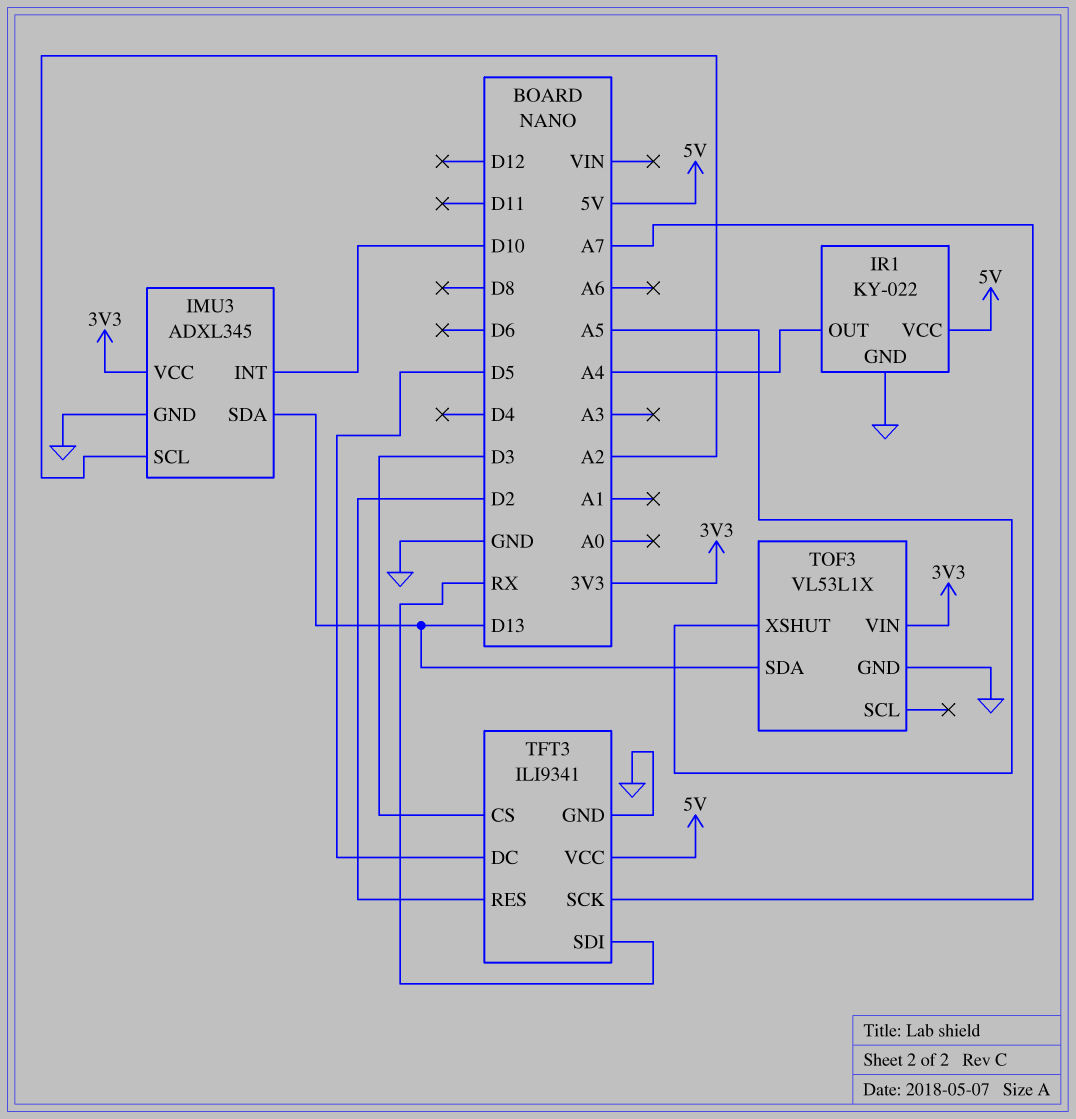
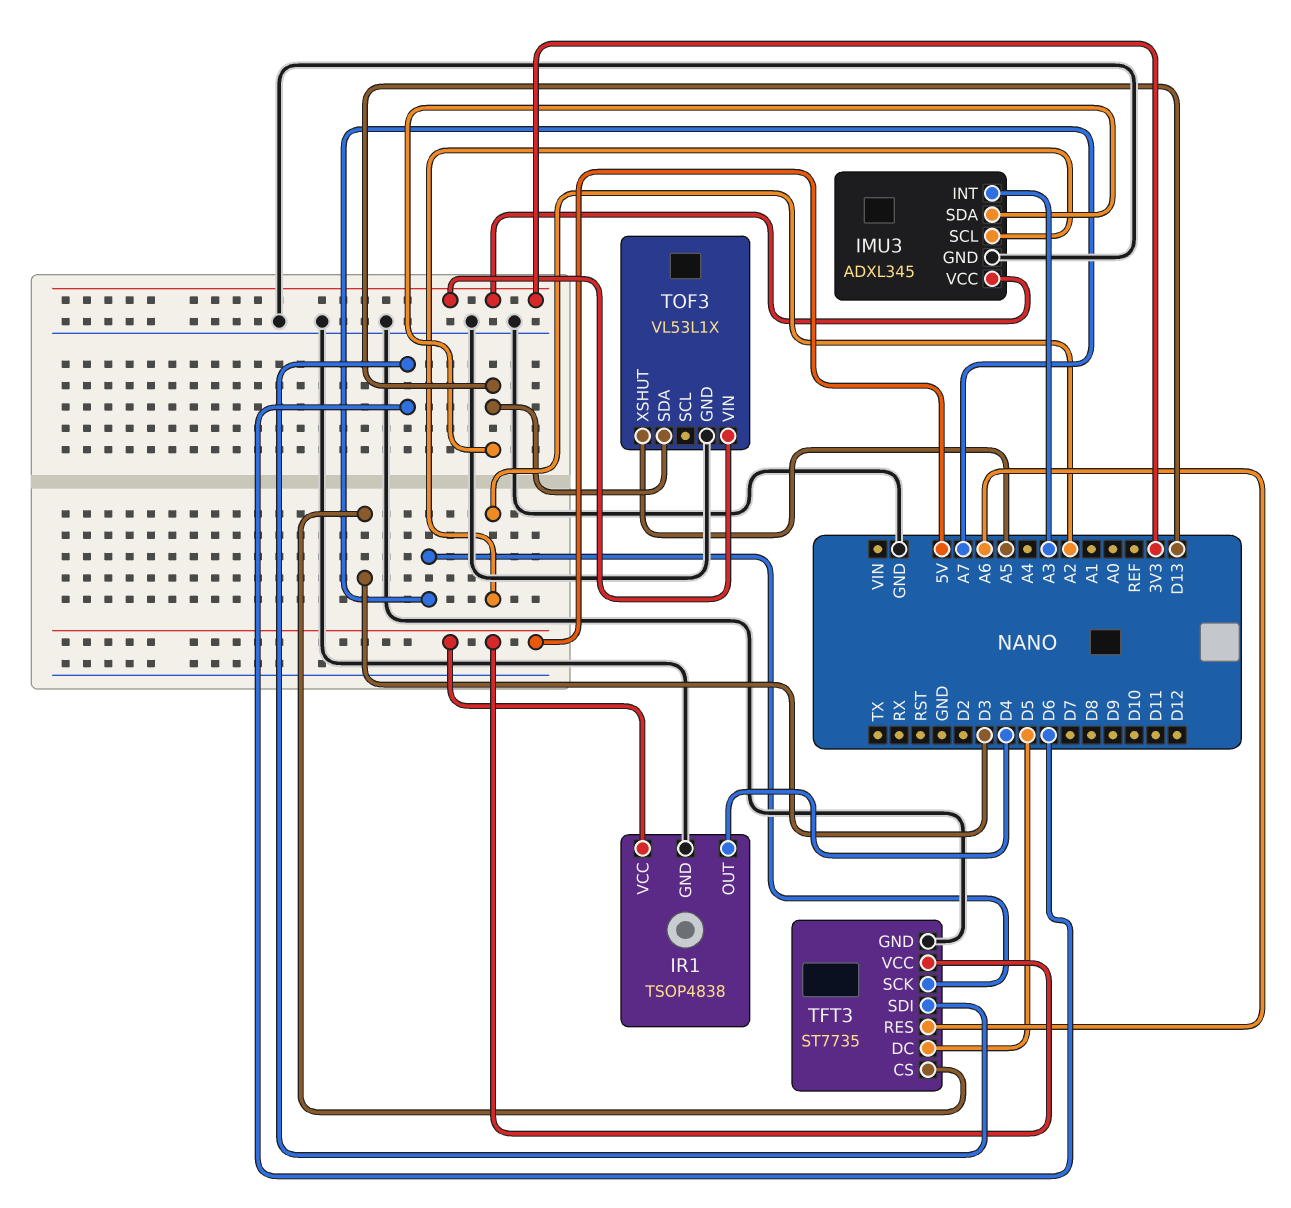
IMU3 pin INT: D10 -> A3
IR1: KY-022 -> TSOP4838
IR1 pin OUT: A4 -> D4
TFT3: ILI9341 -> ST7735
TFT3 pin RES: D2 -> A6
TFT3 pin SDI: RX -> D6

